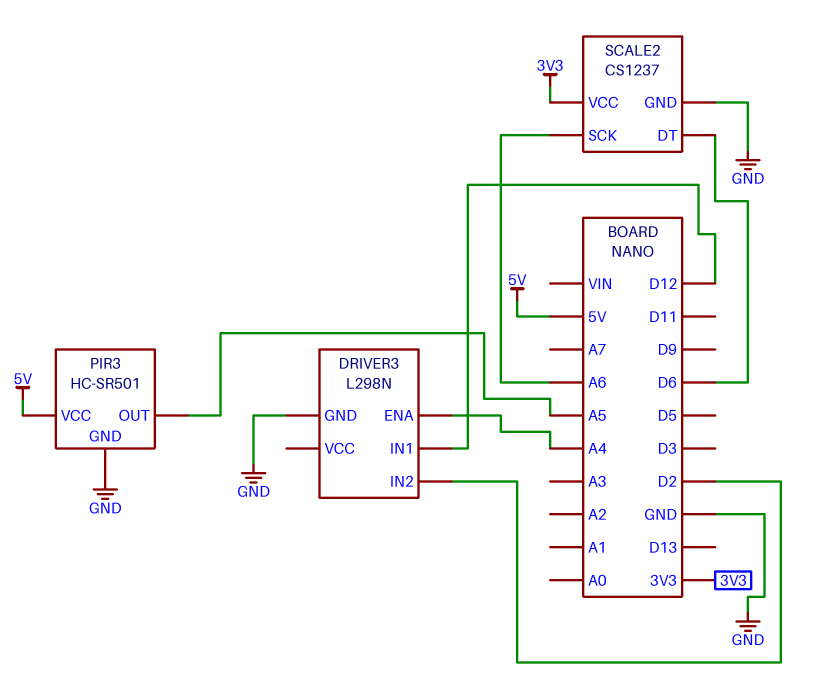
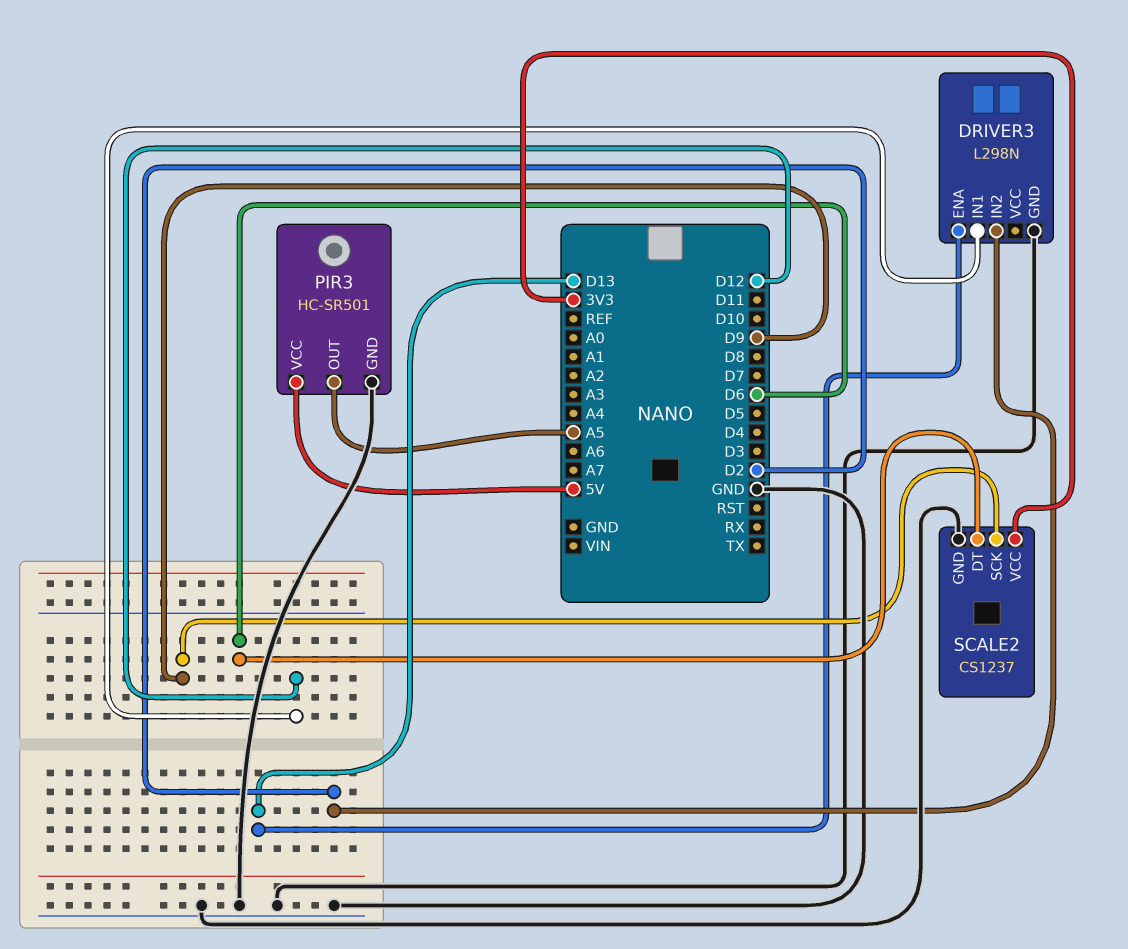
DRIVER3 pin ENA: A4 -> D13
SCALE2 pin SCK: A6 -> D9

